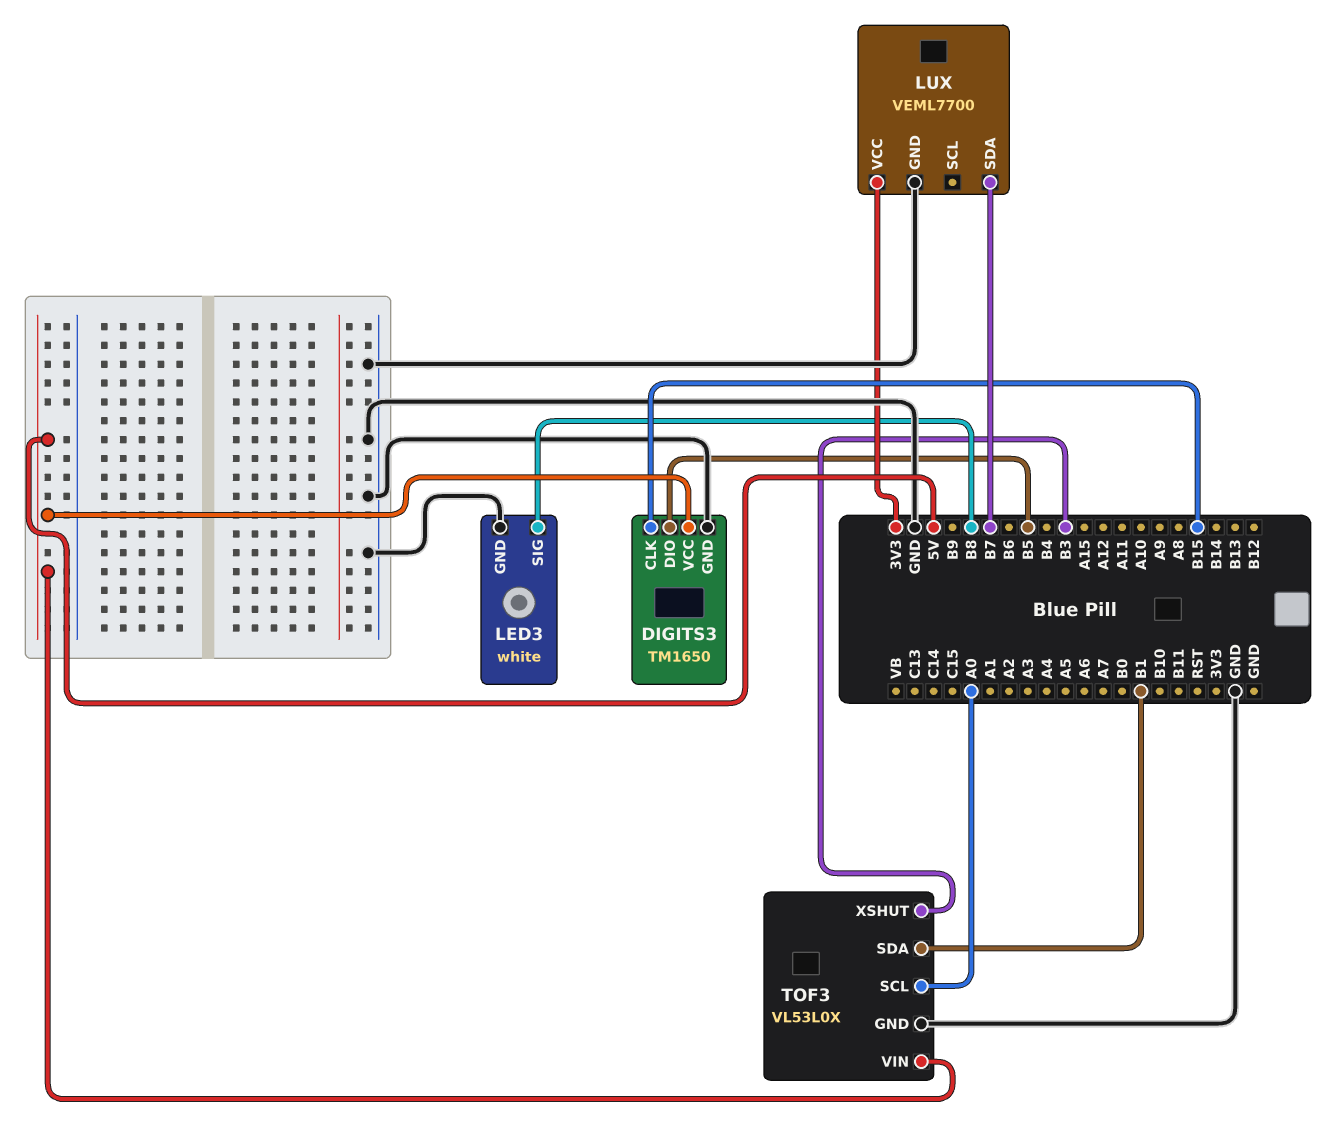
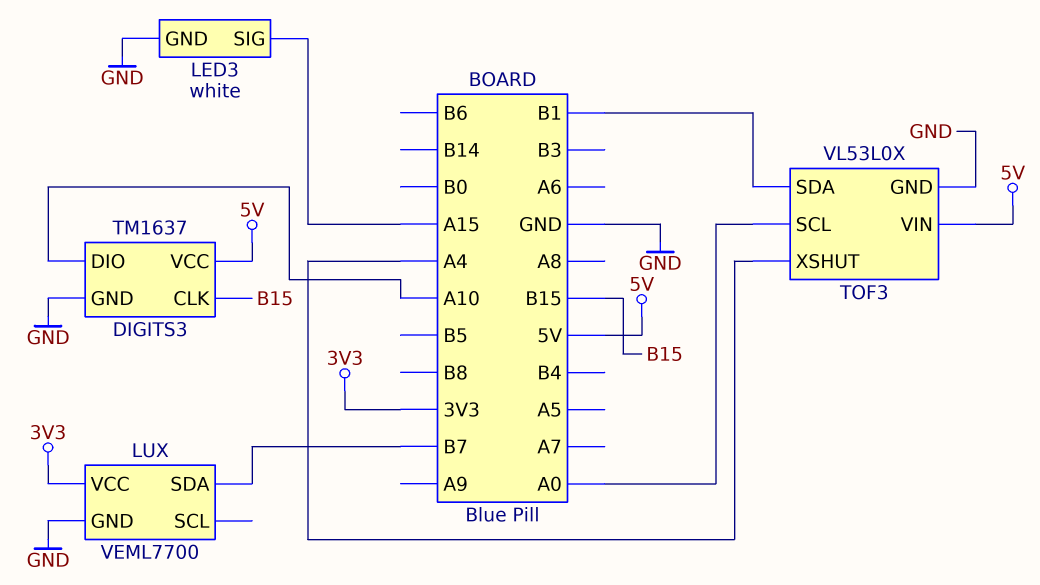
DIGITS3: TM1650 -> TM1637
DIGITS3 pin DIO: B5 -> A10
LED3 pin SIG: B8 -> A15
TOF3 pin XSHUT: B3 -> A4

